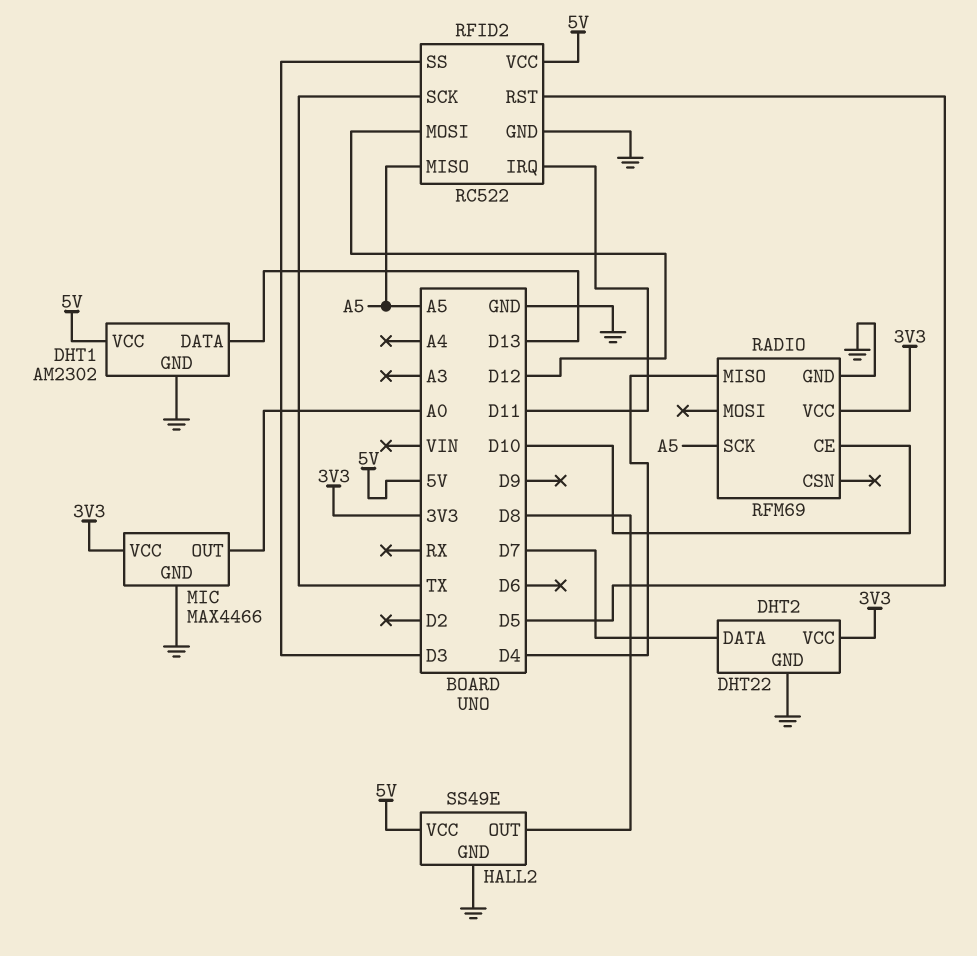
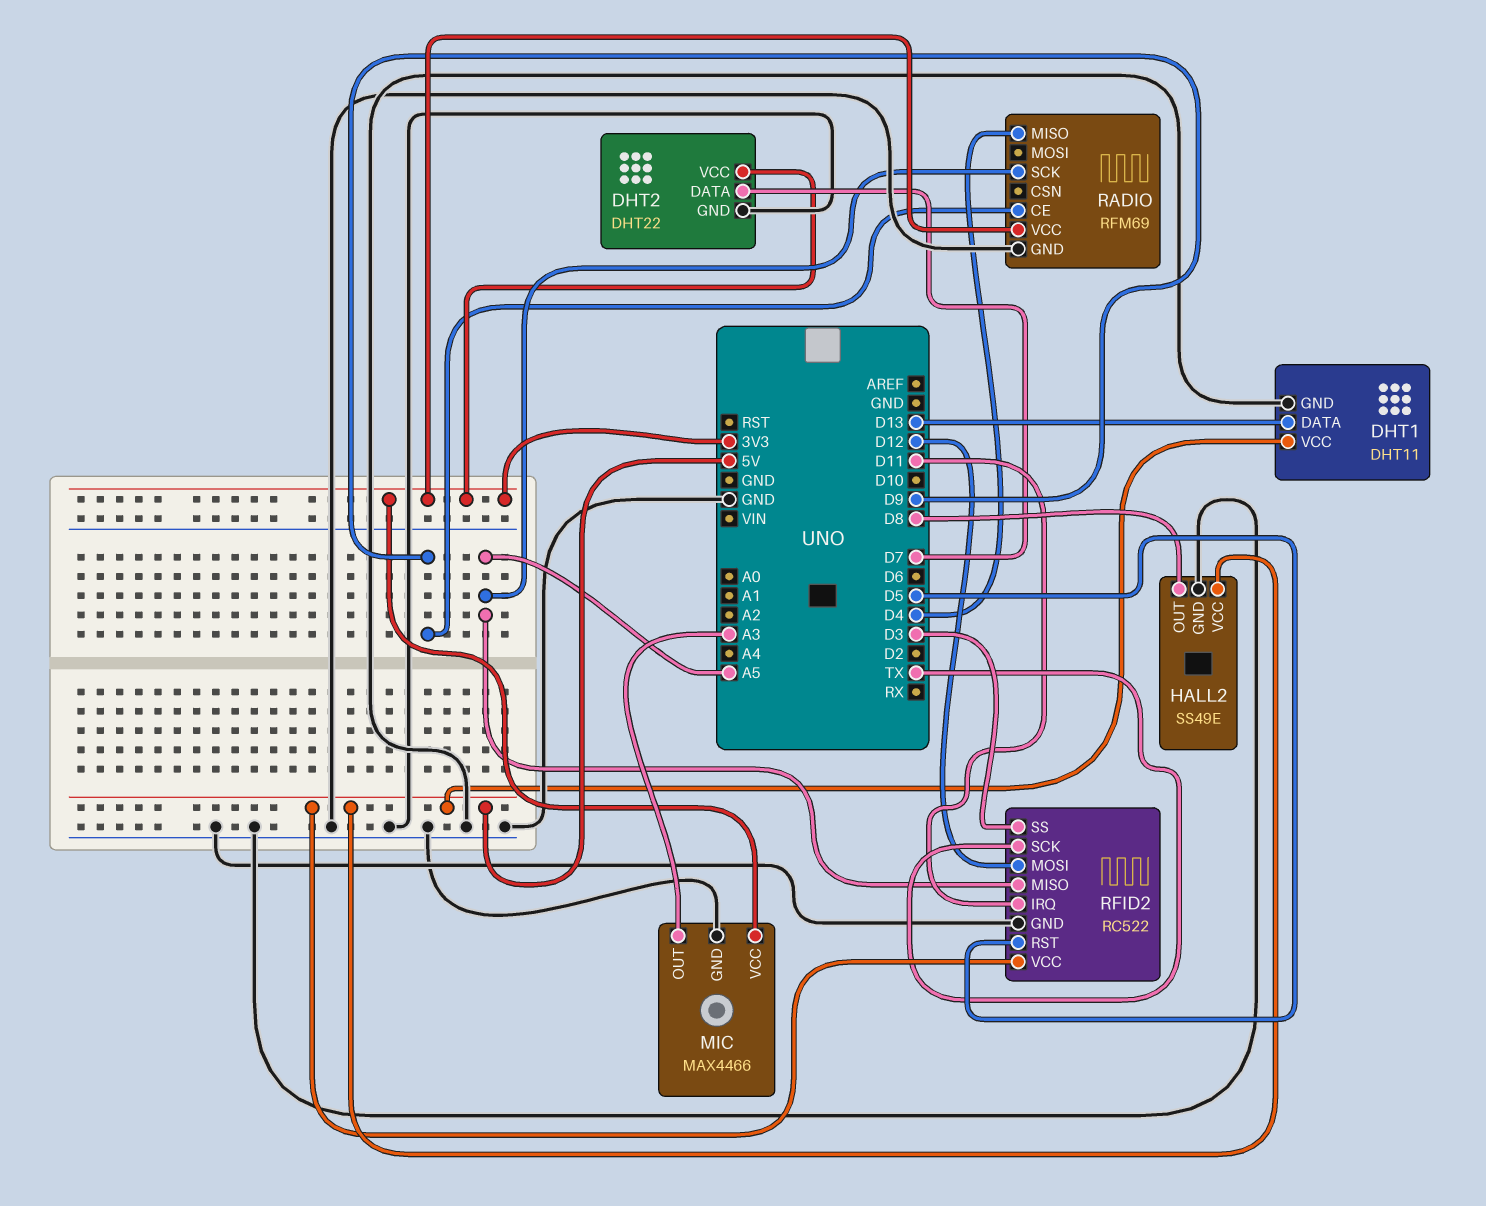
DHT1: AM2302 -> DHT11
MIC pin OUT: A0 -> A3
RADIO pin CE: D10 -> D9

